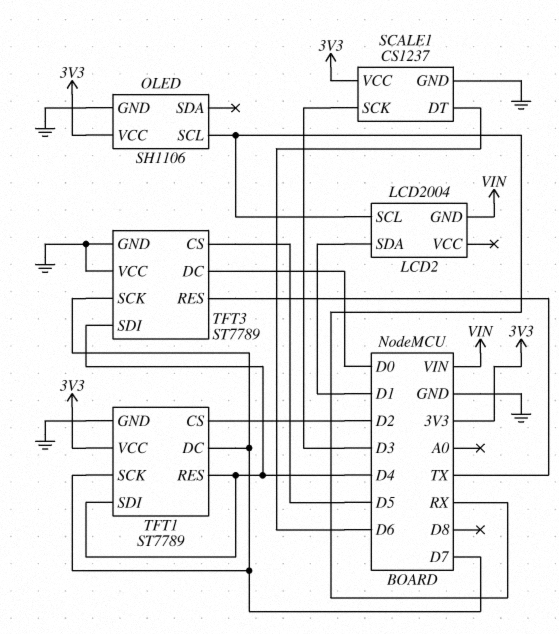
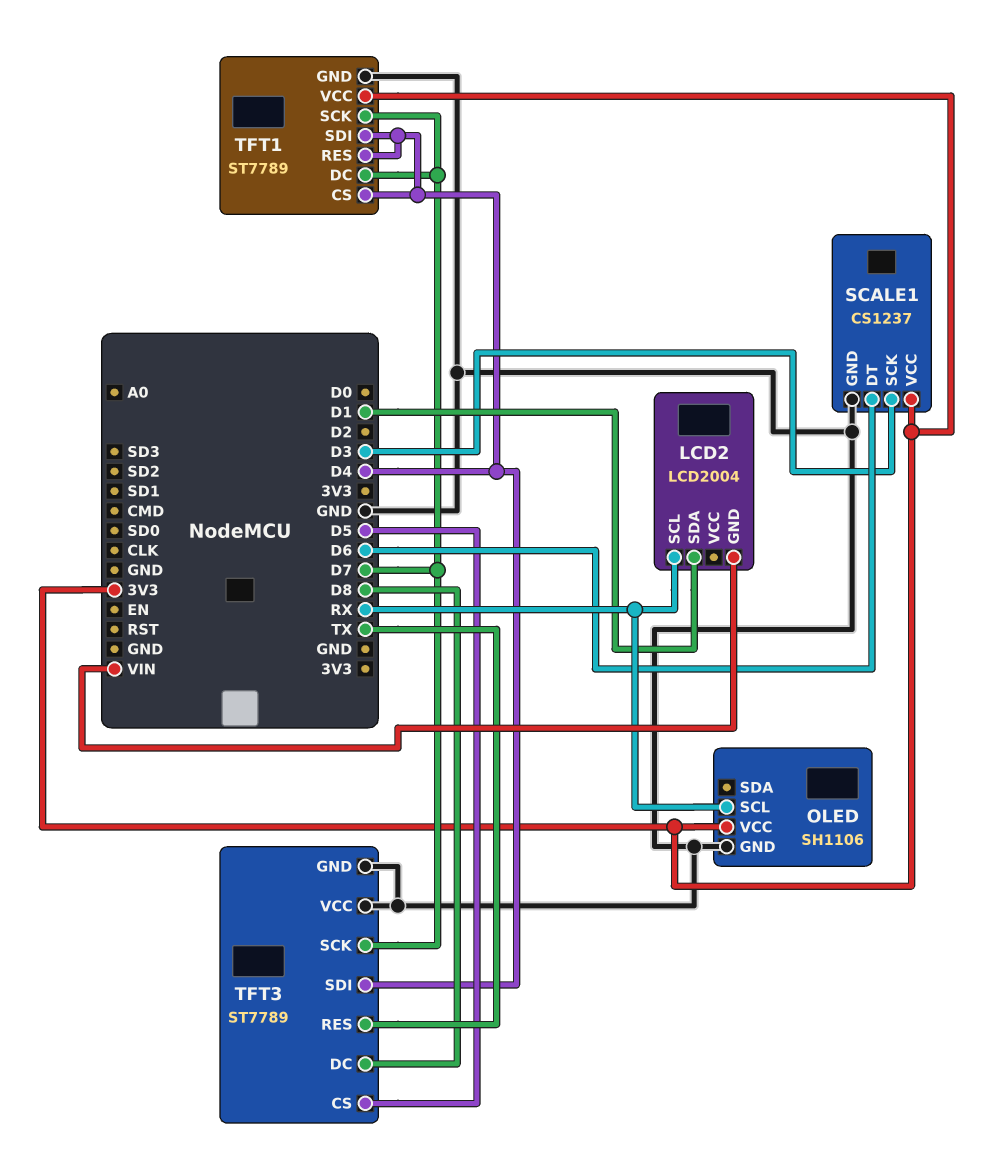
TFT1 pin CS: D2 -> D4
TFT3 pin DC: D0 -> D8

